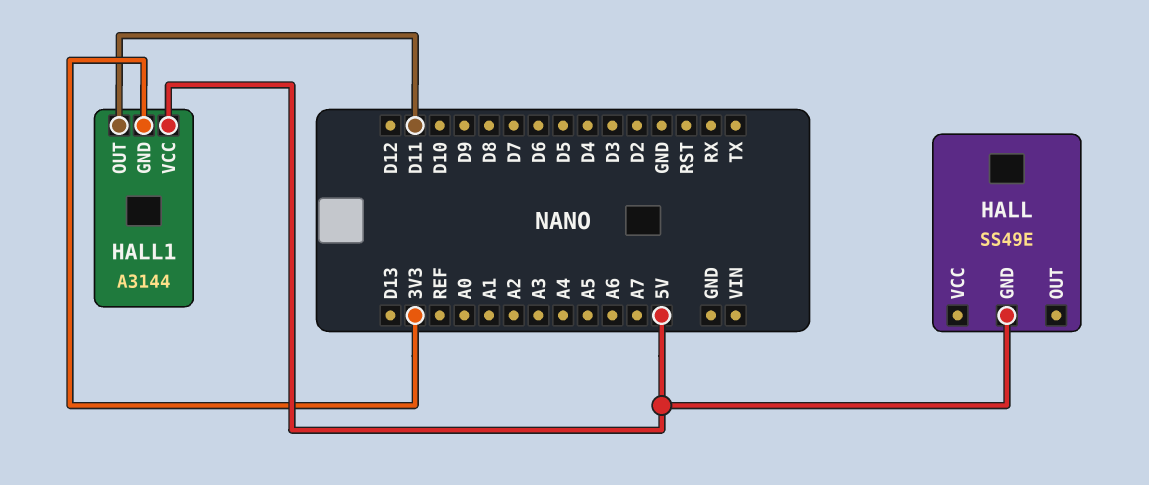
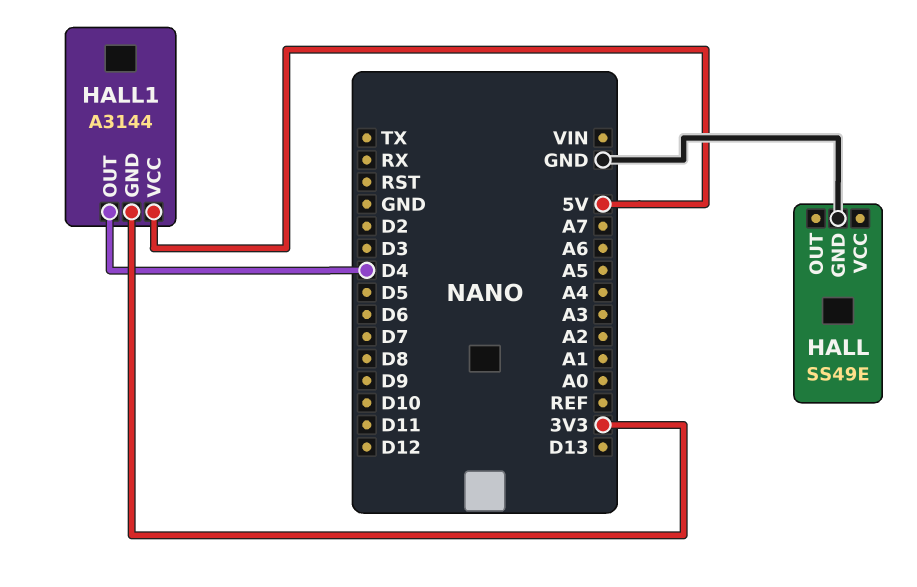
HALL pin GND: 5V -> GND
HALL1 pin OUT: D11 -> D4

